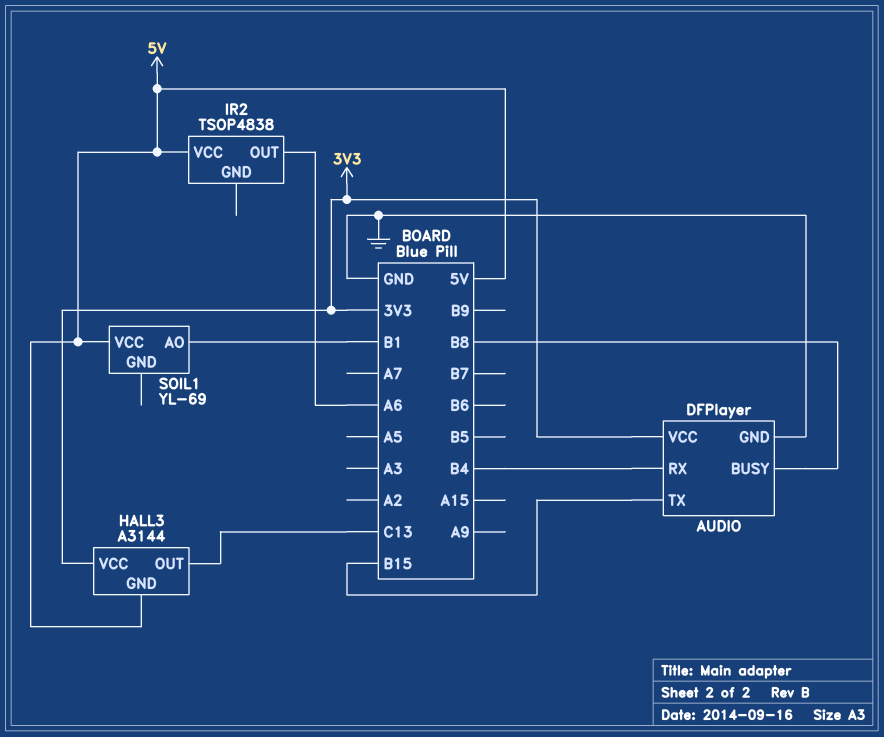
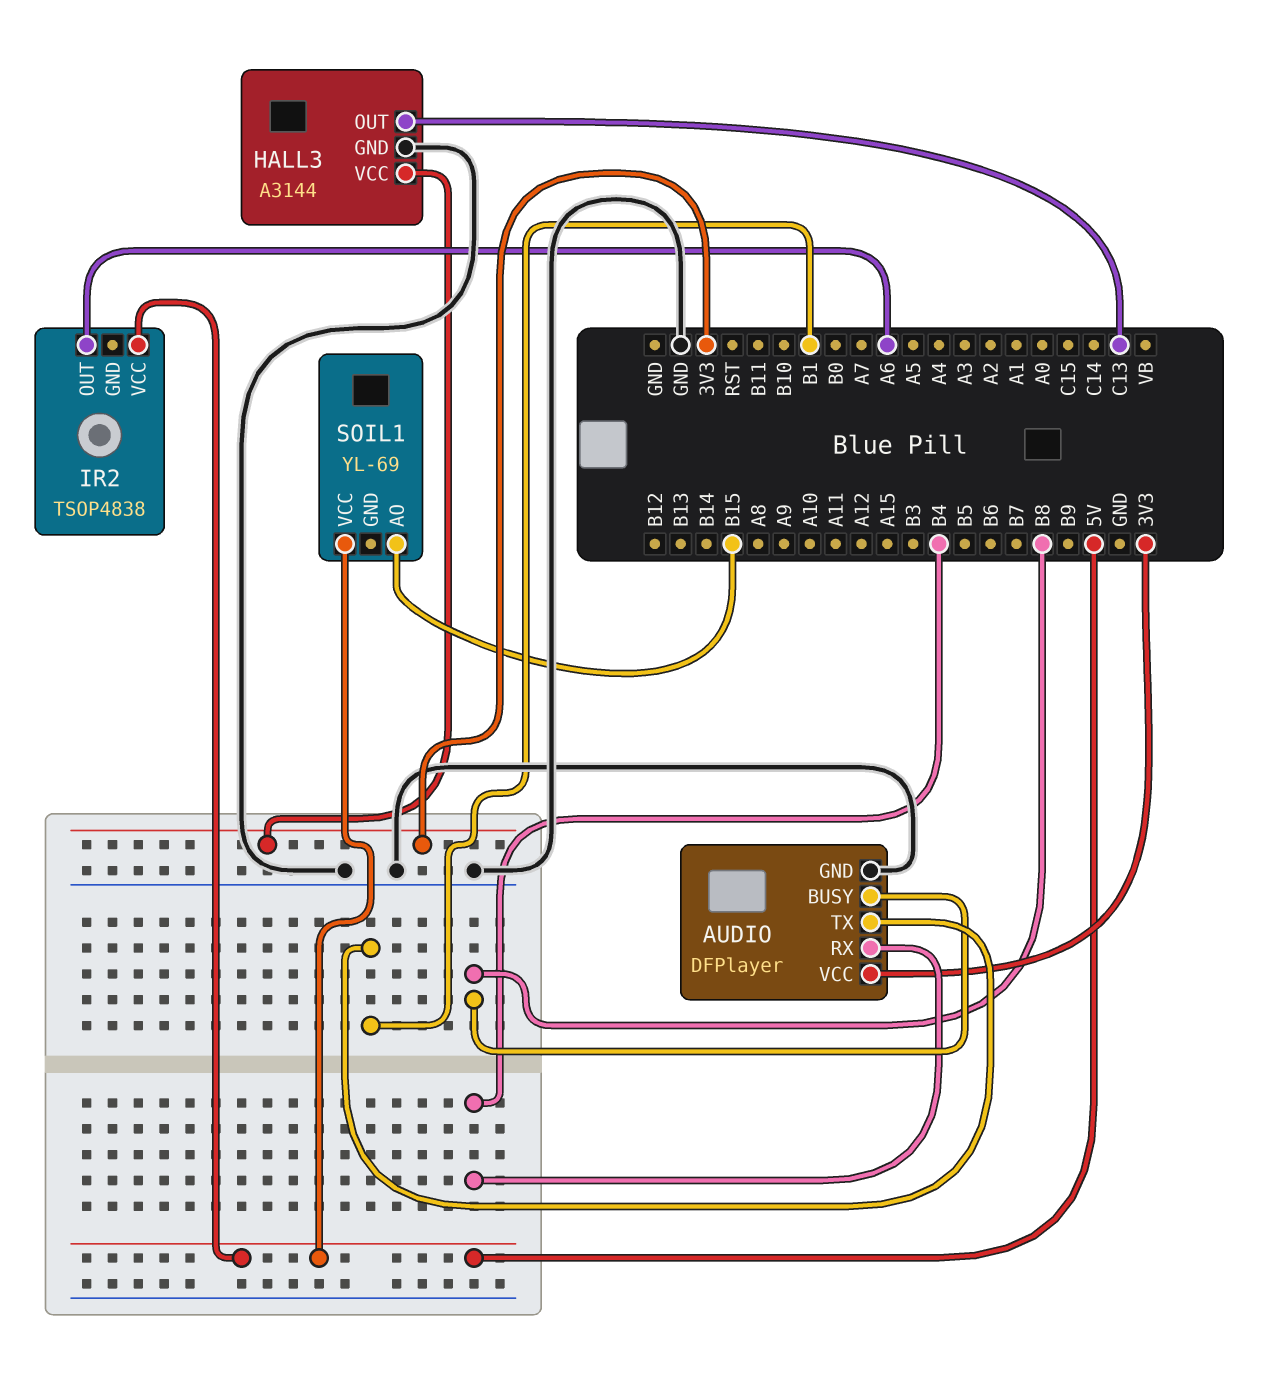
AUDIO pin TX: B15 -> B1
HALL3 pin GND: 5V -> GND
SOIL1 pin AO: B1 -> B15

